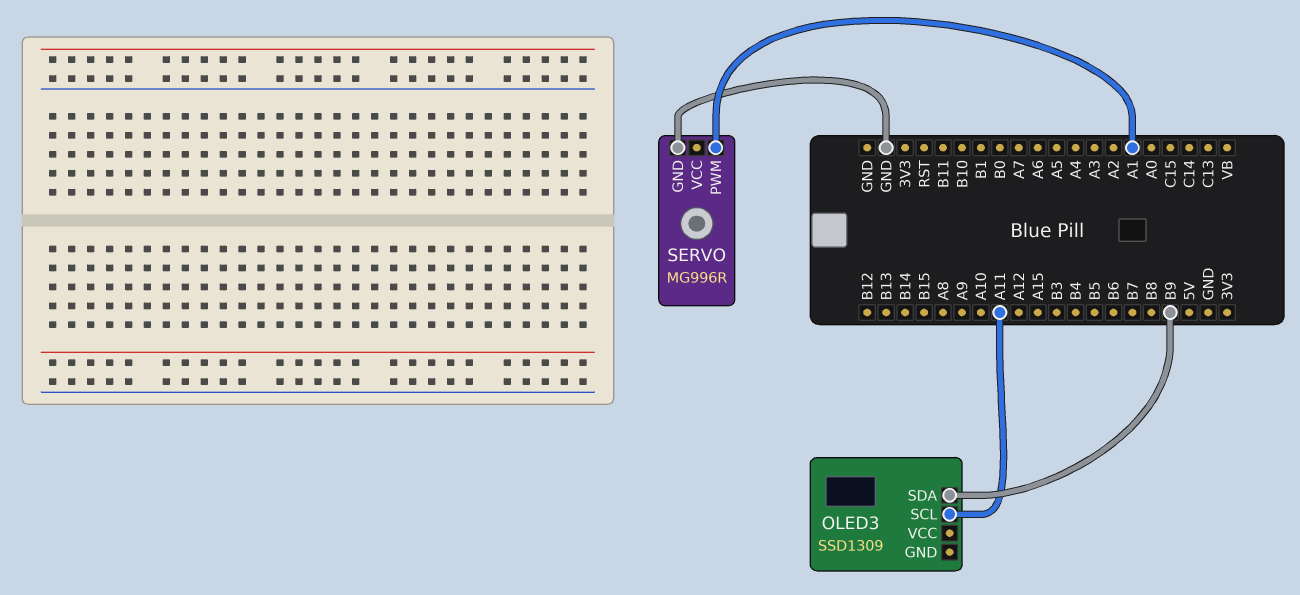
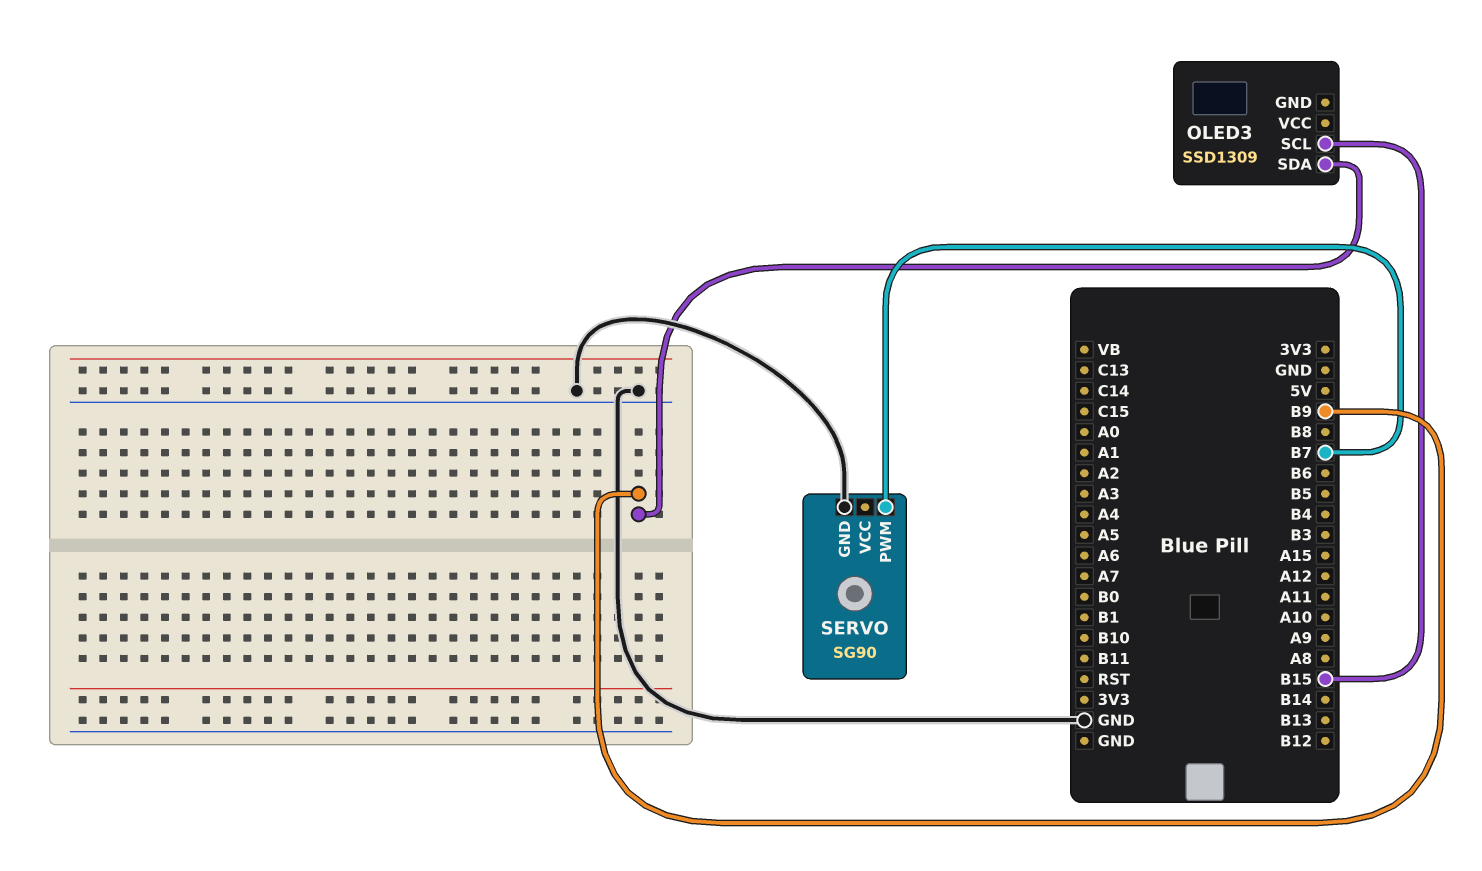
OLED3 pin SCL: A11 -> B15
SERVO: MG996R -> SG90
SERVO pin PWM: A1 -> B7

